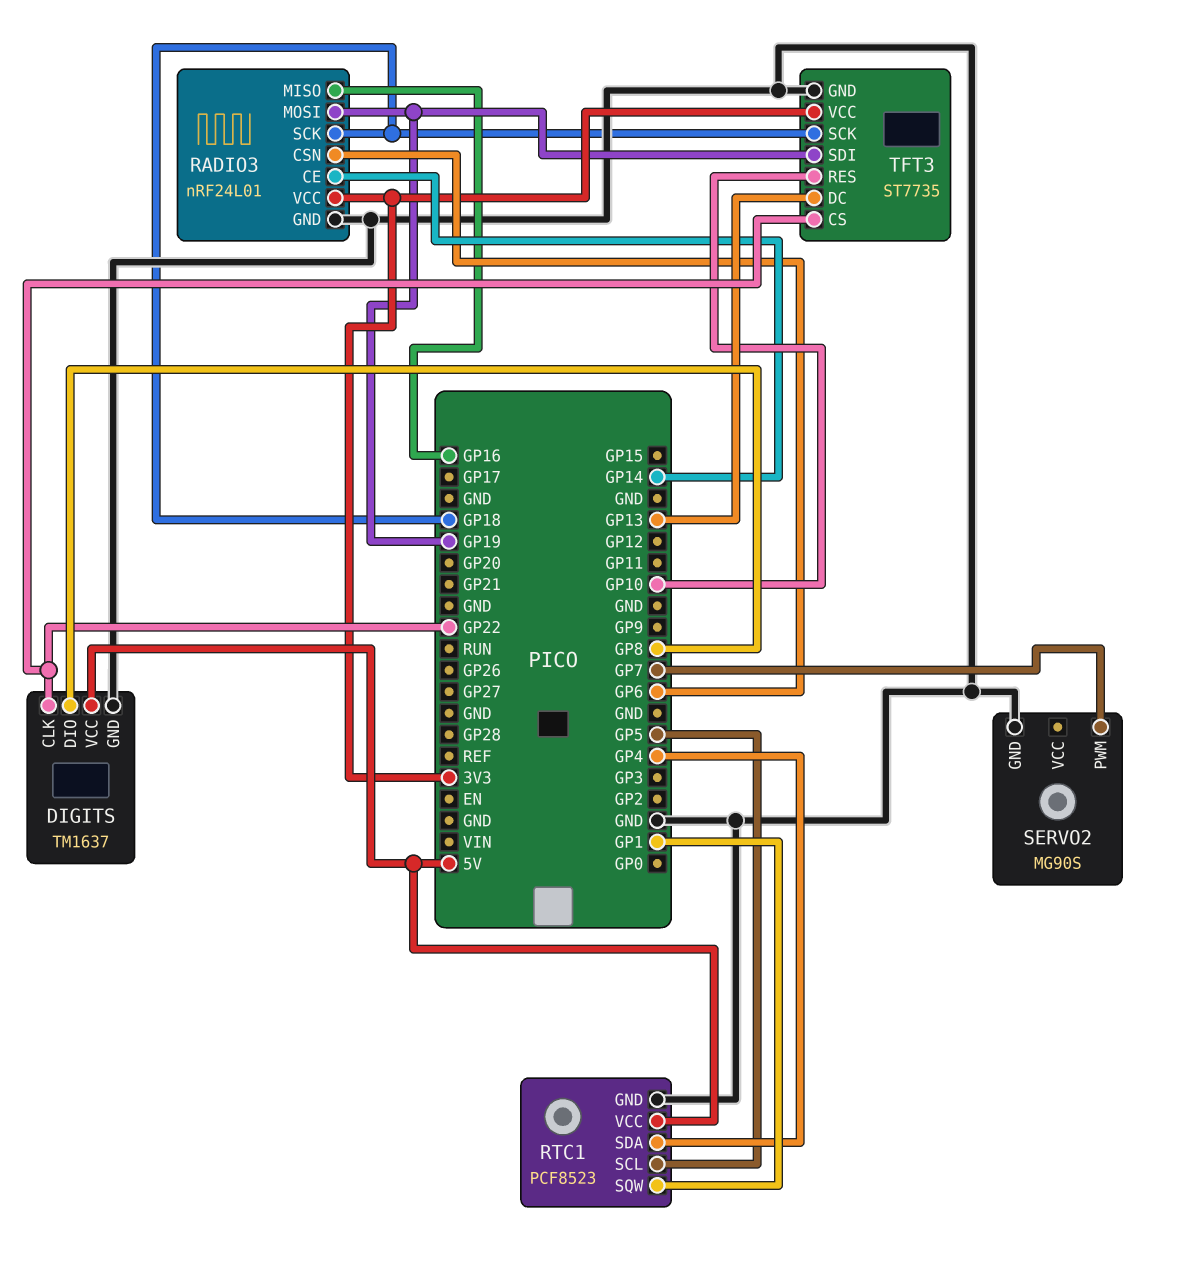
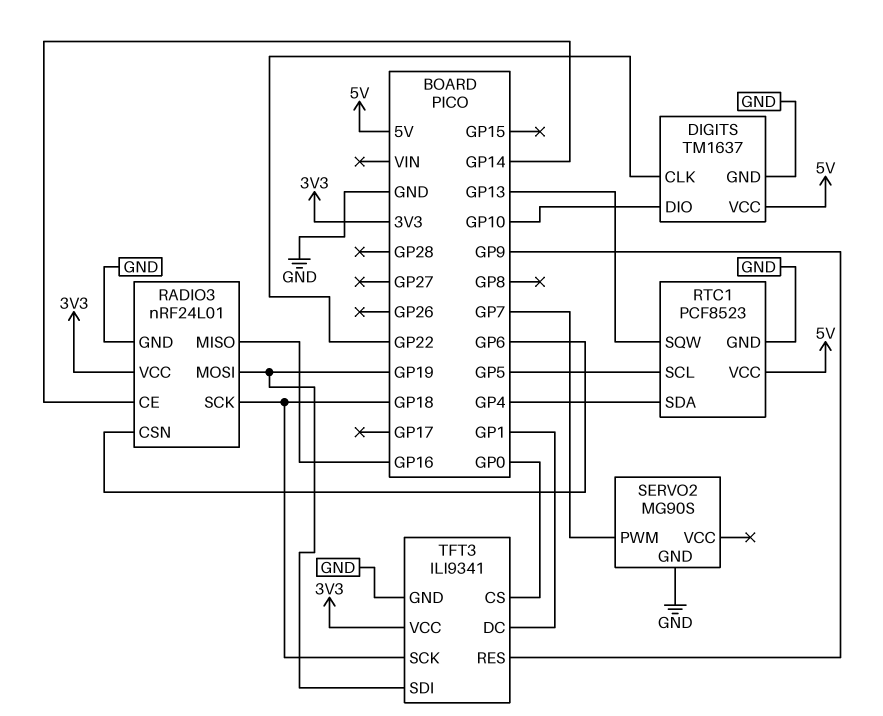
DIGITS pin DIO: GP8 -> GP10
RTC1 pin SQW: GP1 -> GP13
TFT3: ST7735 -> ILI9341
TFT3 pin CS: GP22 -> GP0
TFT3 pin DC: GP13 -> GP1
TFT3 pin RES: GP10 -> GP9

